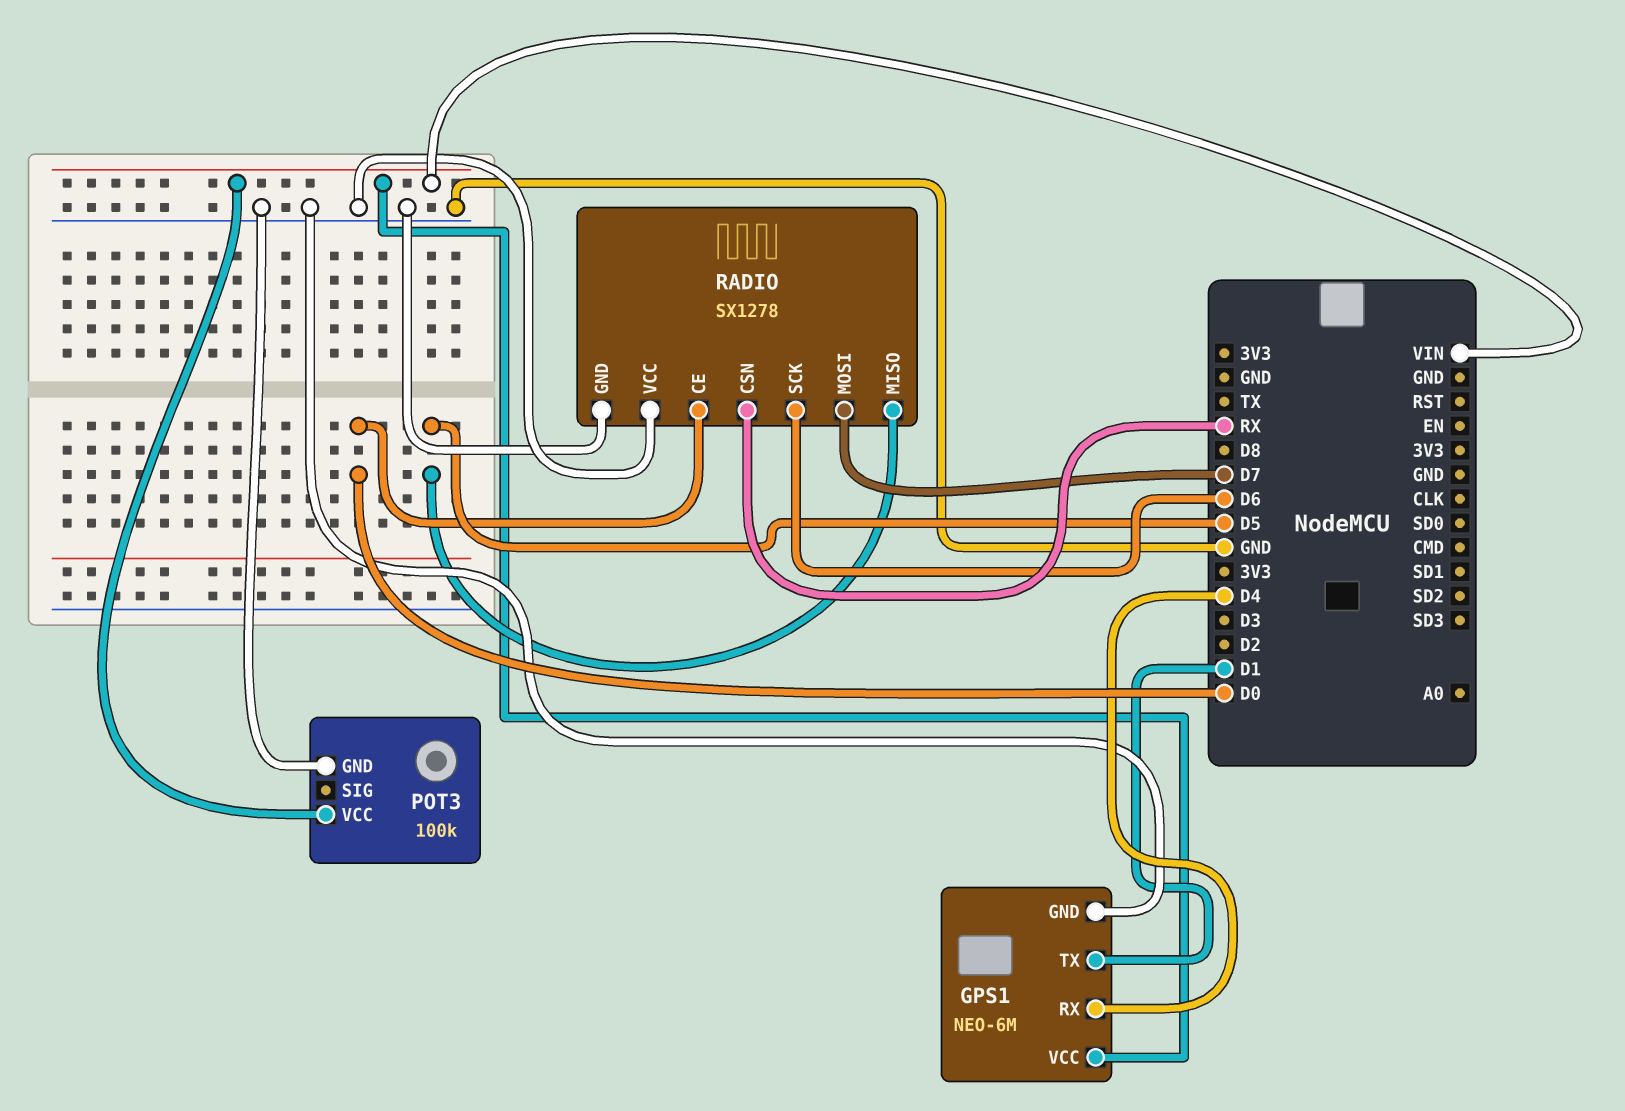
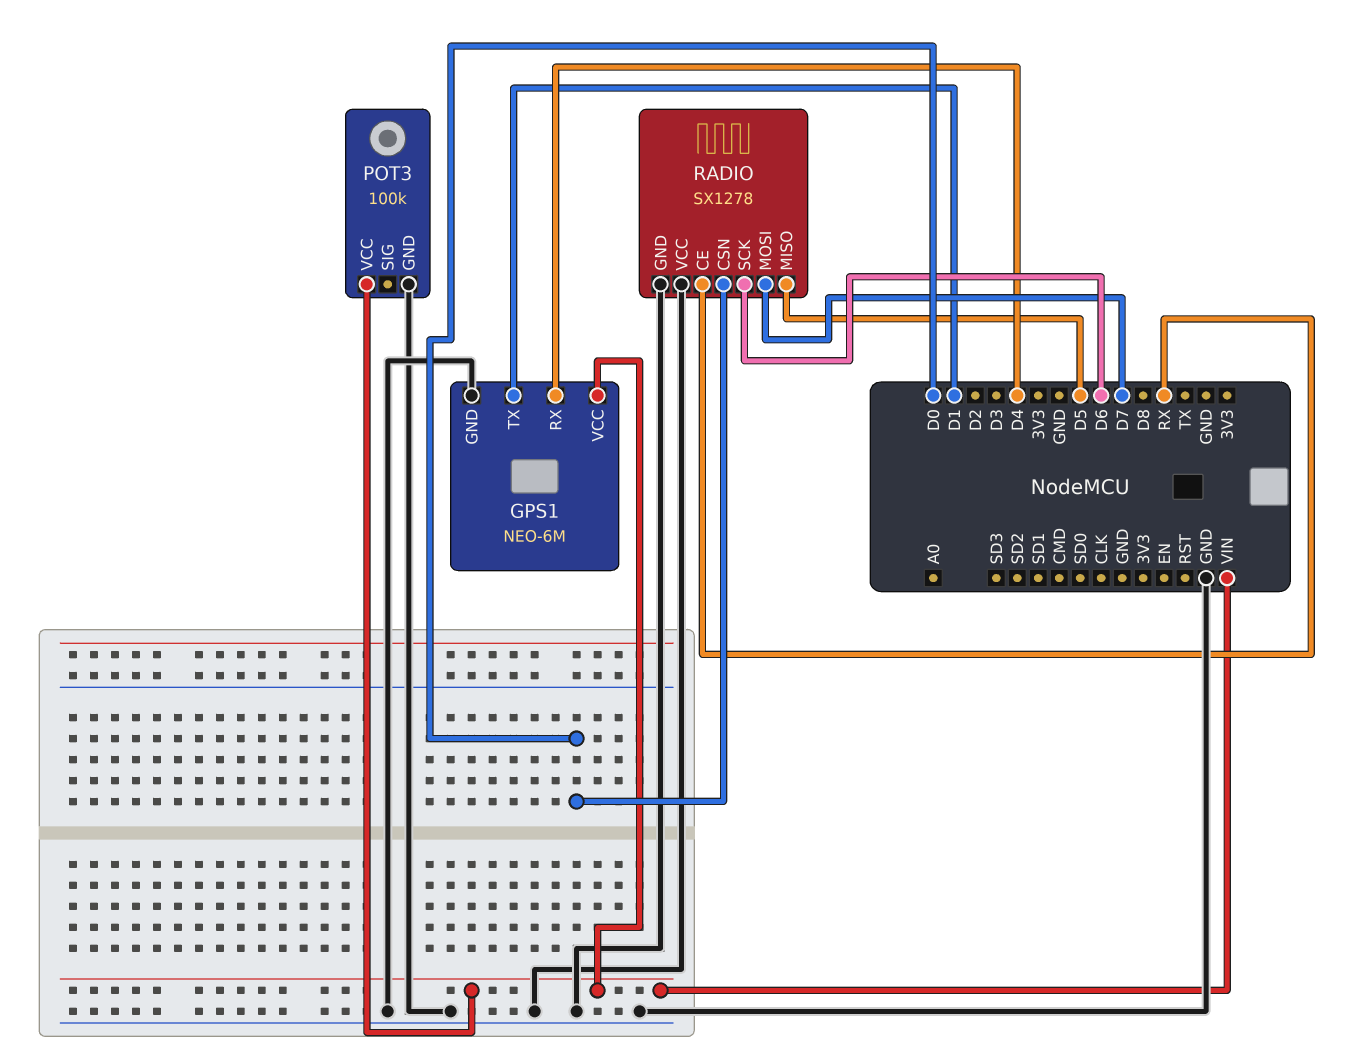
RADIO pin CE: D0 -> RX
RADIO pin CSN: RX -> D0

